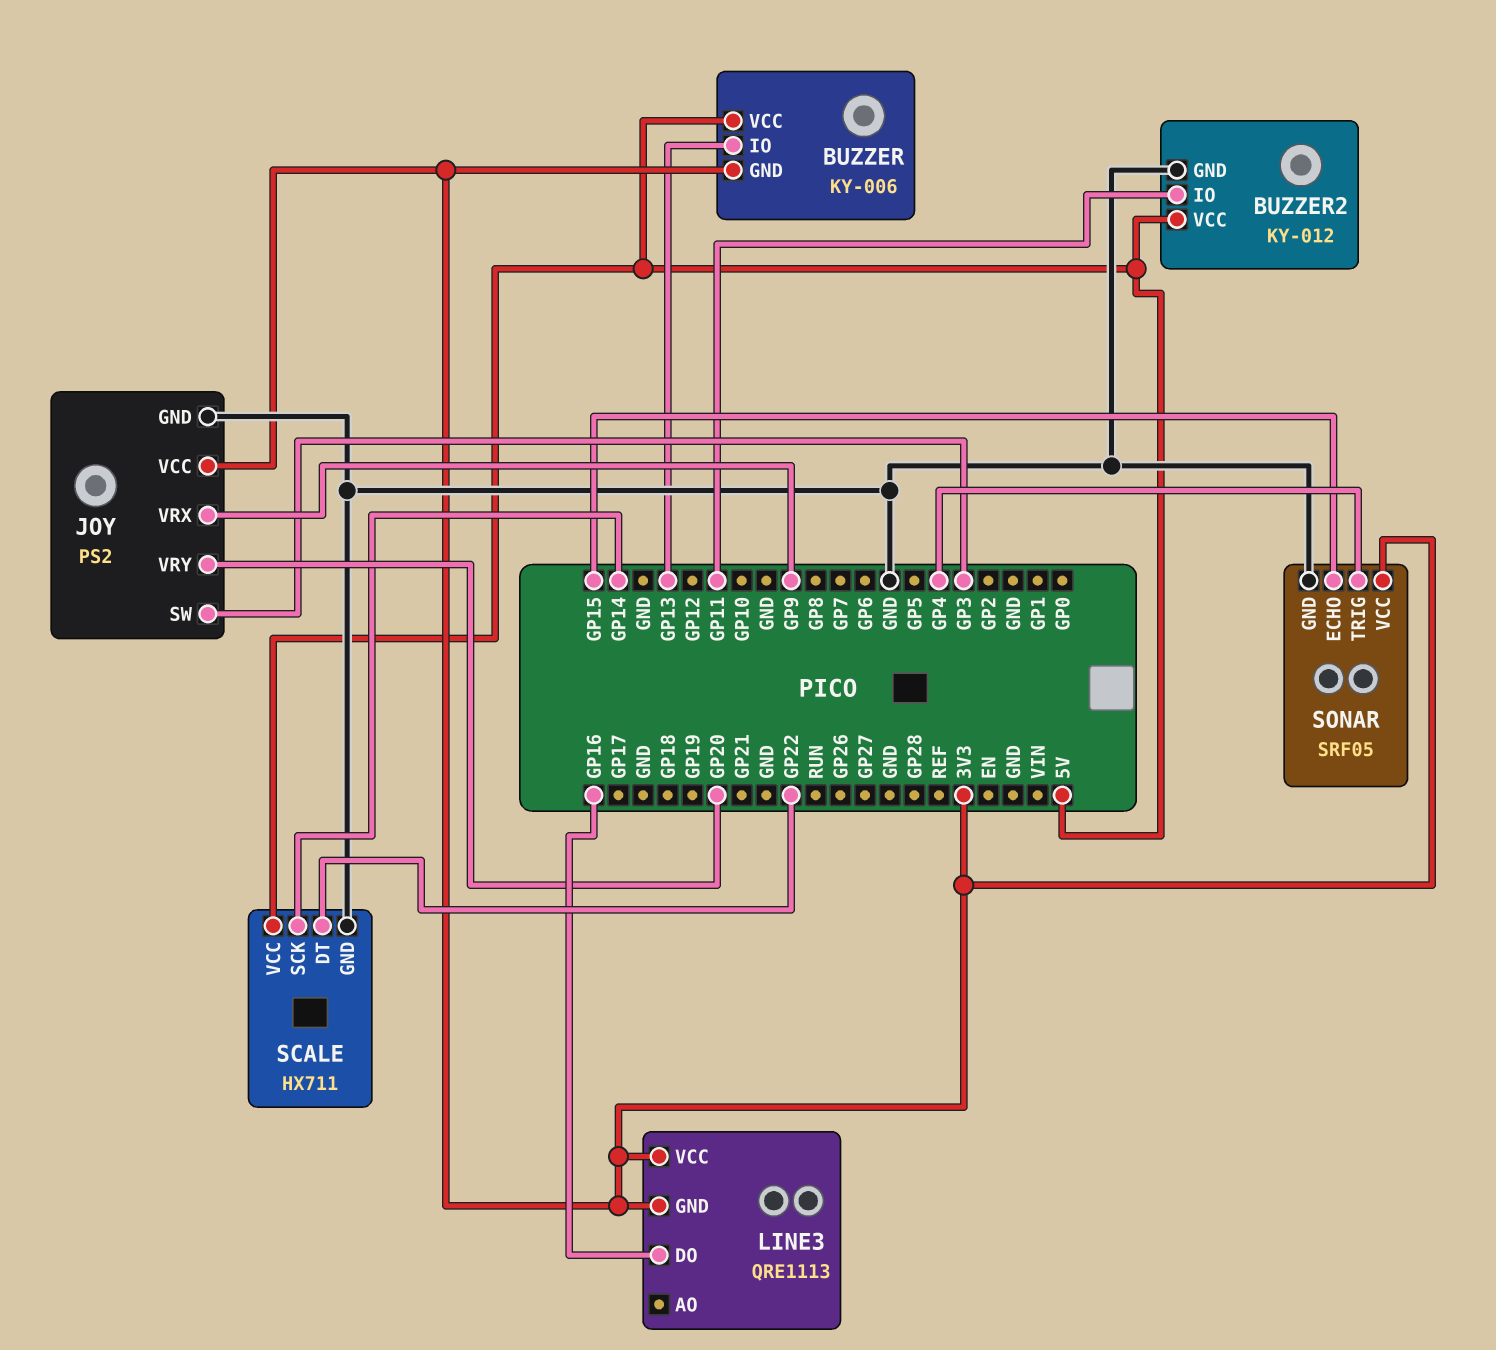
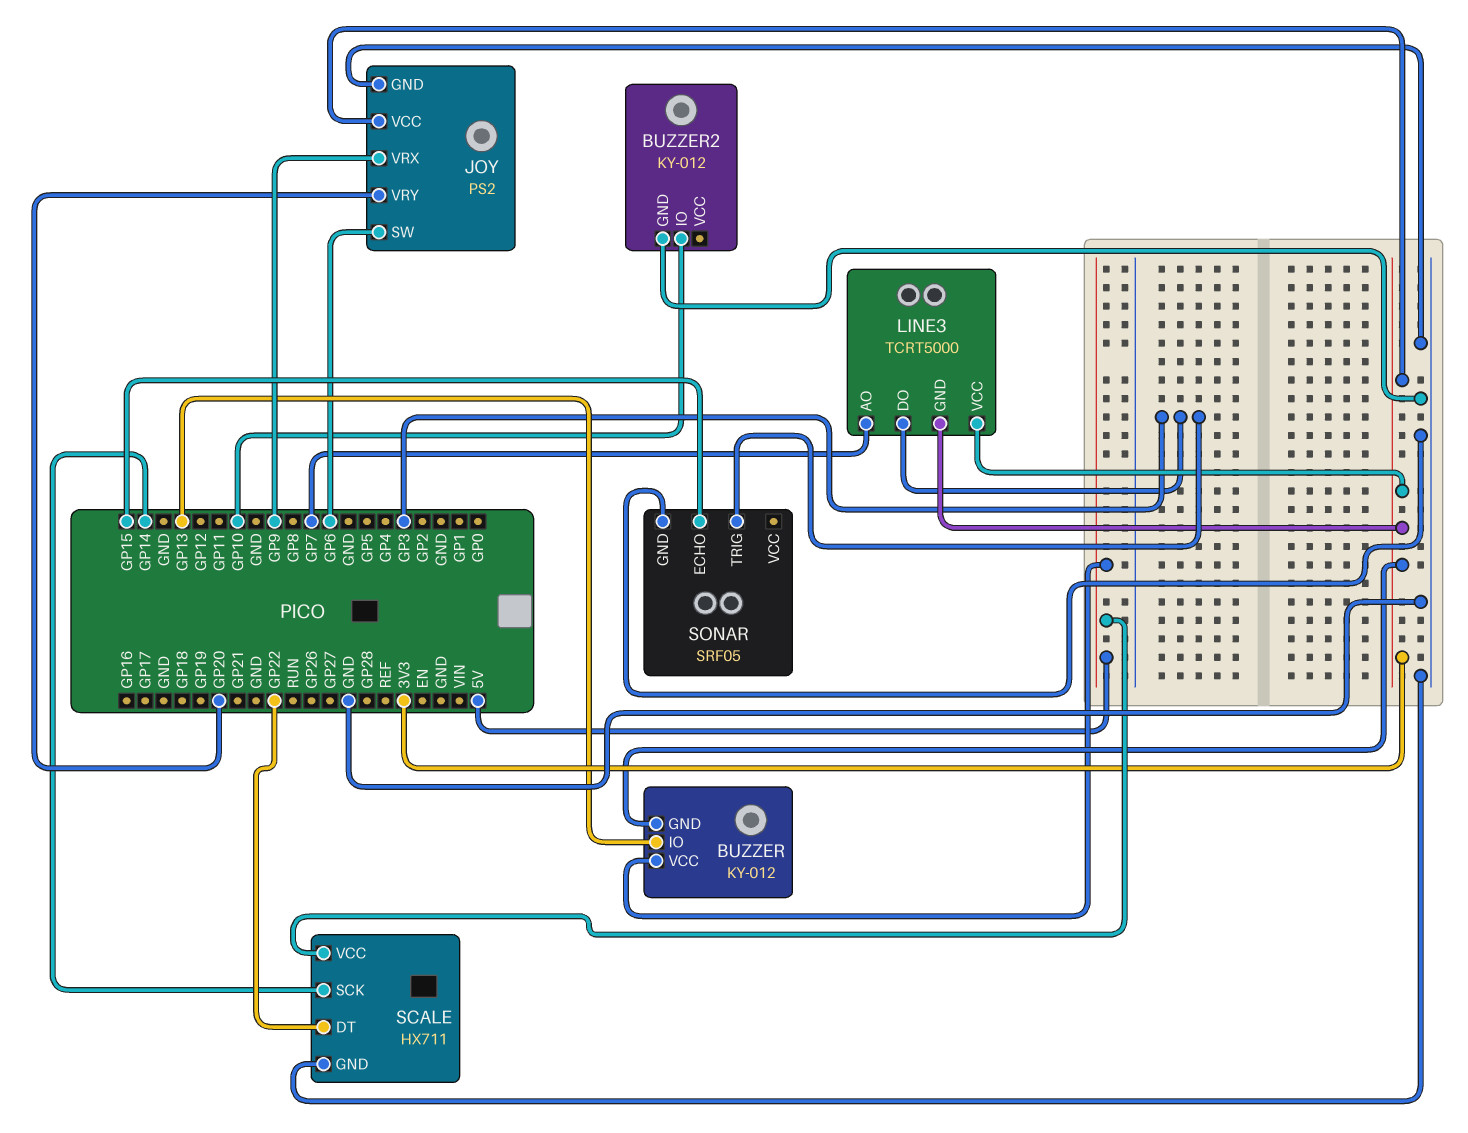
BUZZER: KY-006 -> KY-012
BUZZER2 pin IO: GP11 -> GP10
BUZZER2 pin VCC: 5V -> none
JOY pin SW: GP3 -> GP6
LINE3: QRE1113 -> TCRT5000
LINE3 pin AO: none -> GP7
LINE3 pin DO: GP16 -> GP3
SONAR pin TRIG: GP4 -> GP3
SONAR pin VCC: 3V3 -> none

